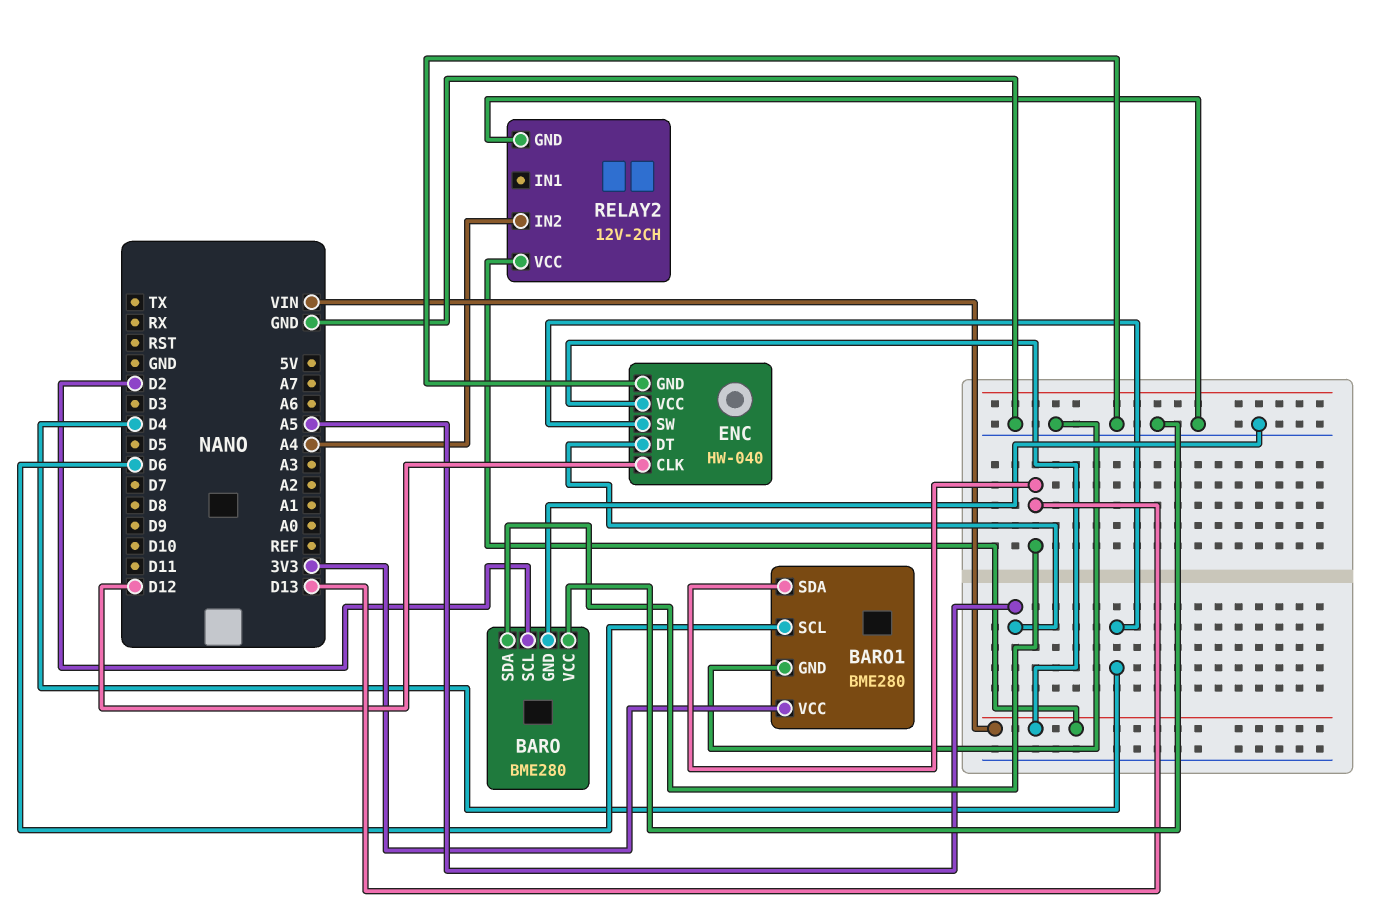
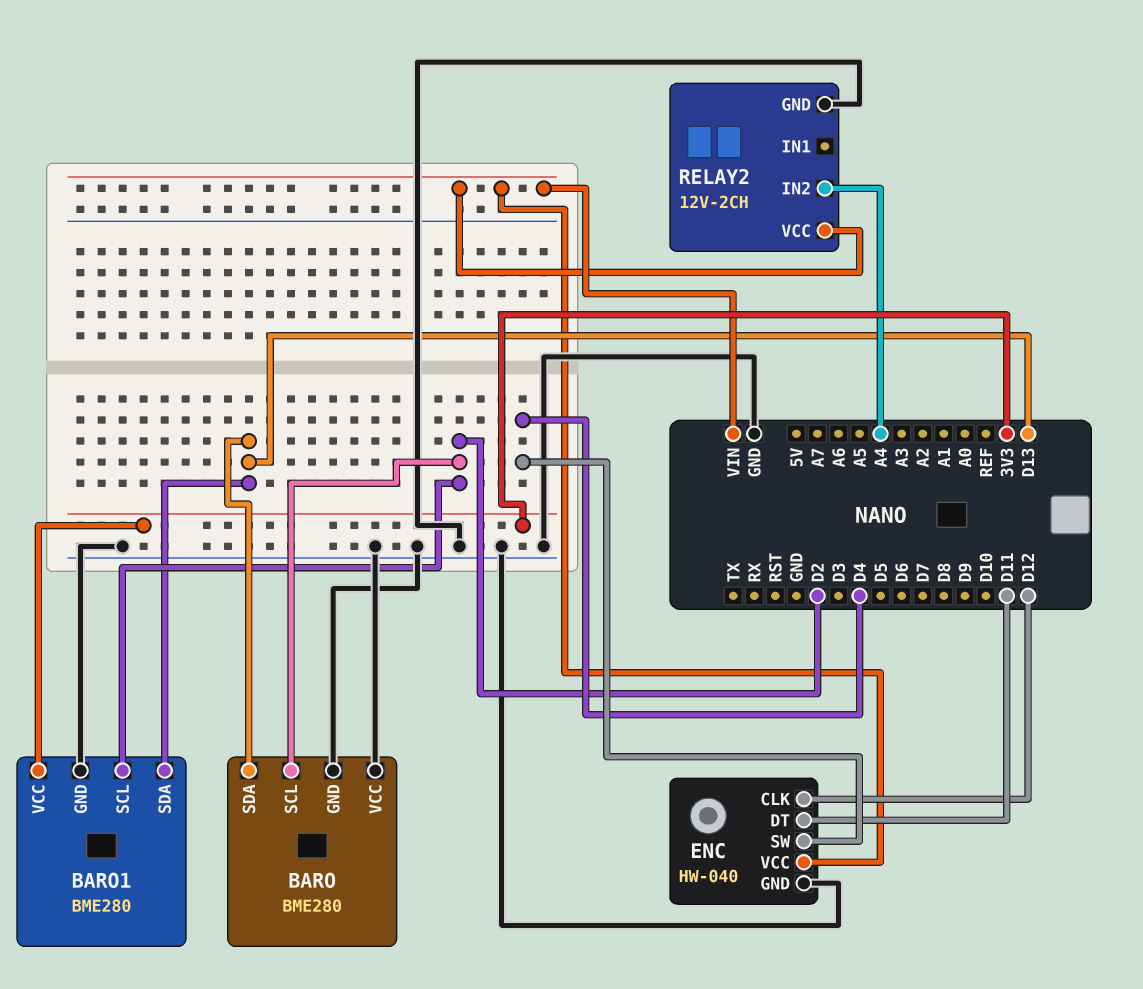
BARO1 pin SCL: D6 -> D2
ENC pin DT: A5 -> D11

